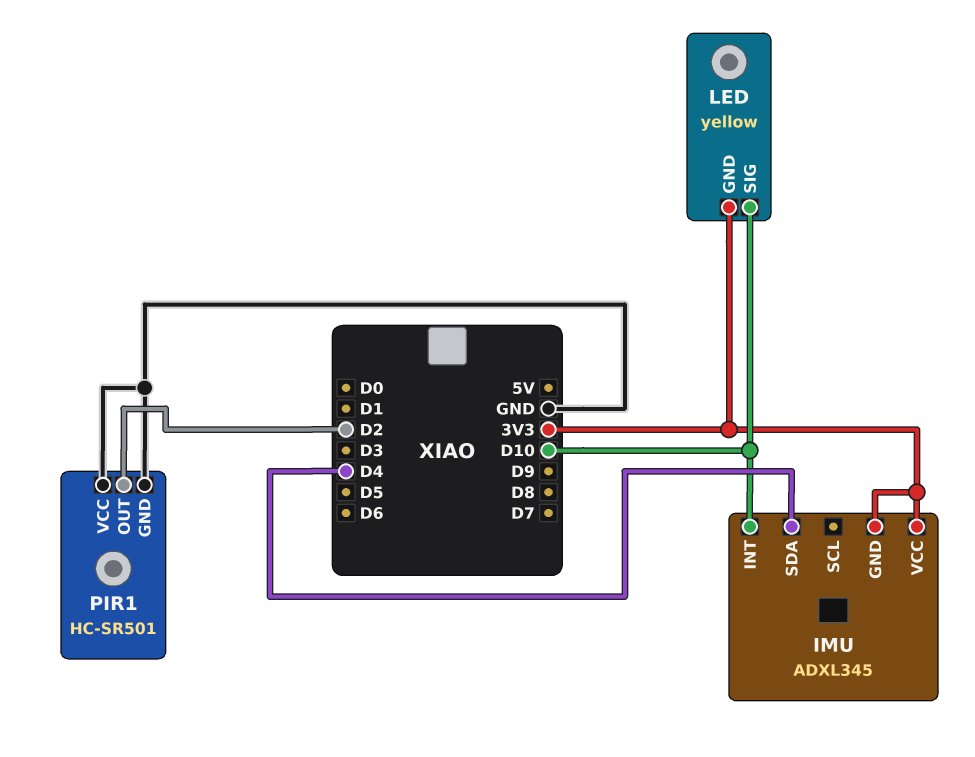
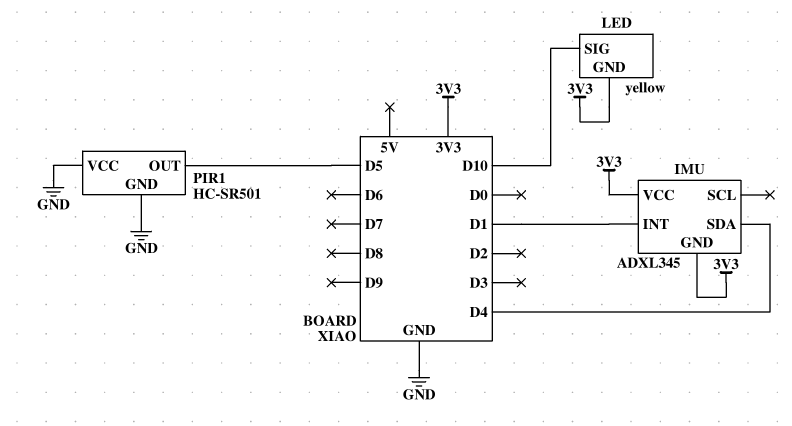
IMU pin INT: D10 -> D1
PIR1 pin OUT: D2 -> D5

